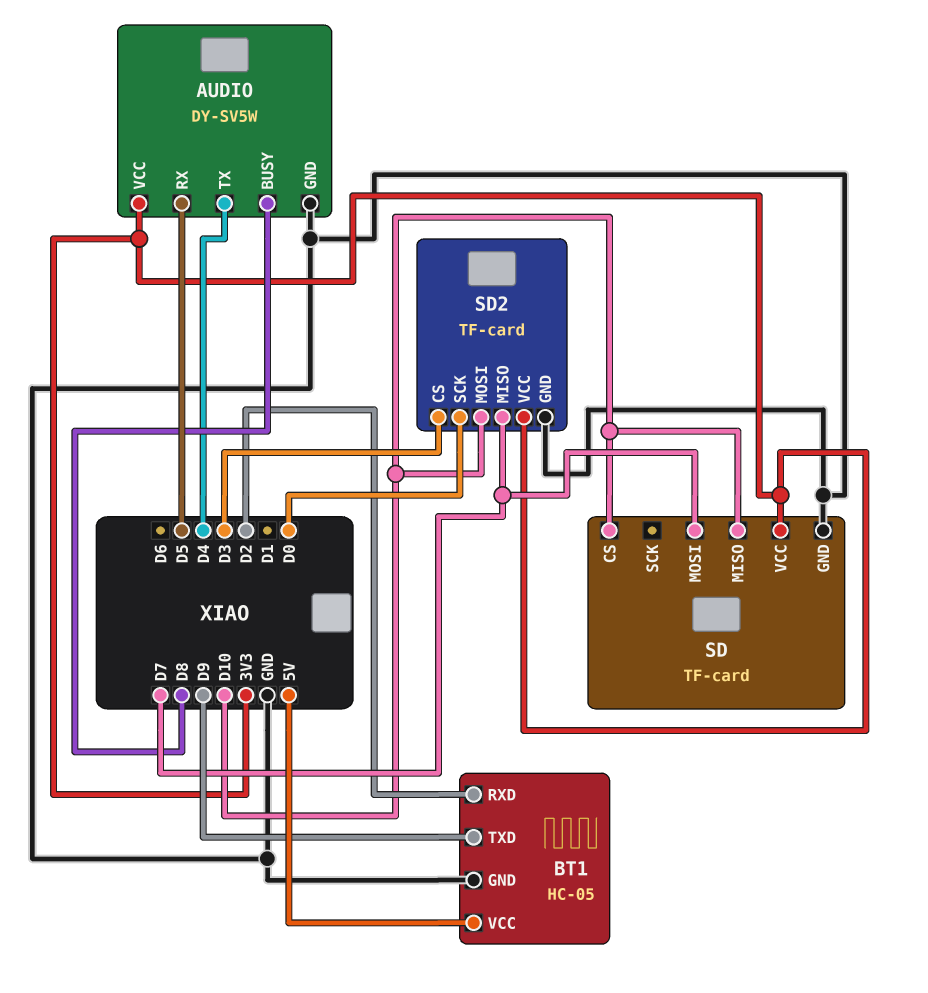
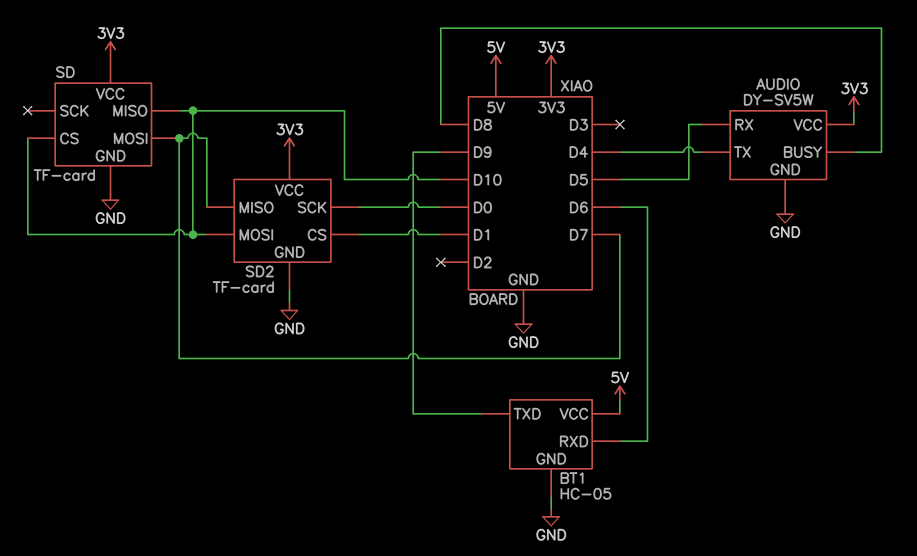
BT1 pin RXD: D2 -> D6
SD2 pin CS: D3 -> D1

